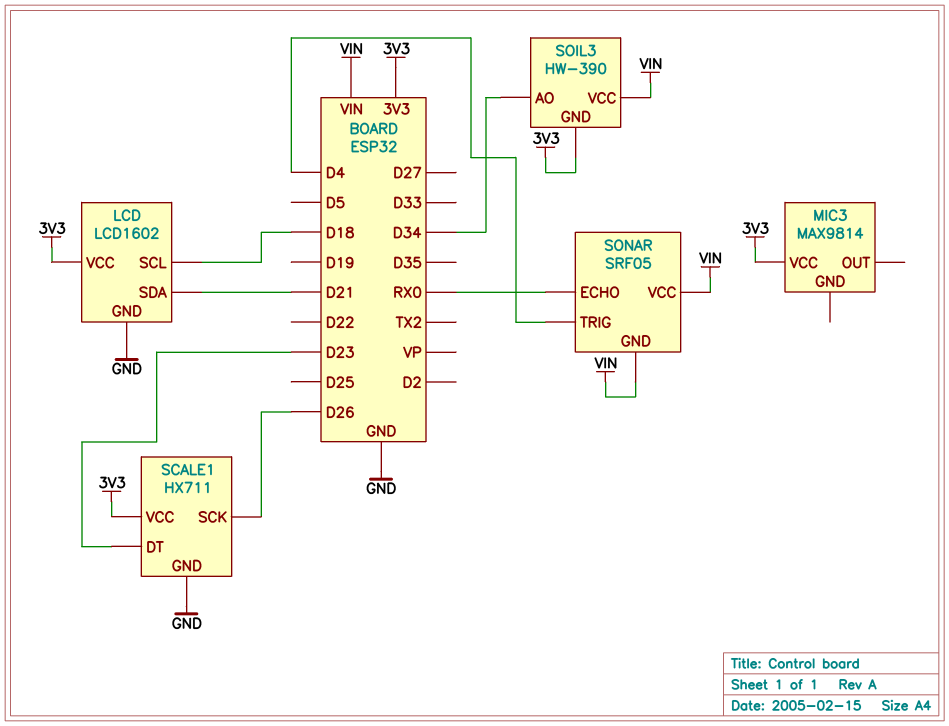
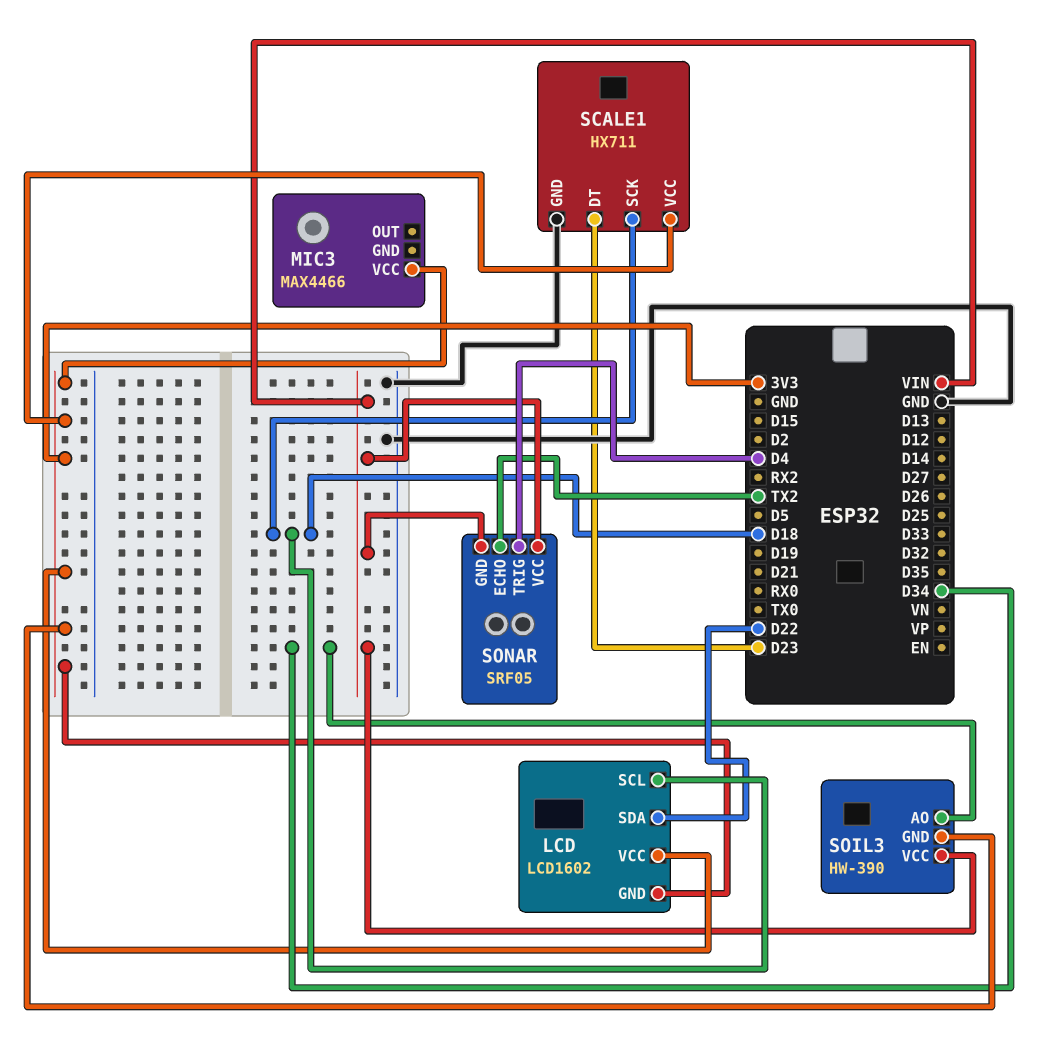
LCD pin GND: GND -> 3V3
LCD pin SDA: D21 -> D22
MIC3: MAX9814 -> MAX4466
SCALE1 pin SCK: D26 -> D18
SONAR pin ECHO: RX0 -> TX2

